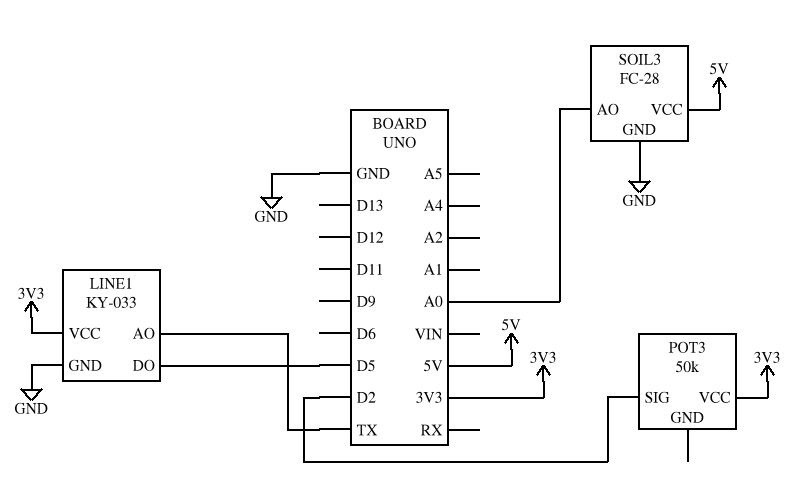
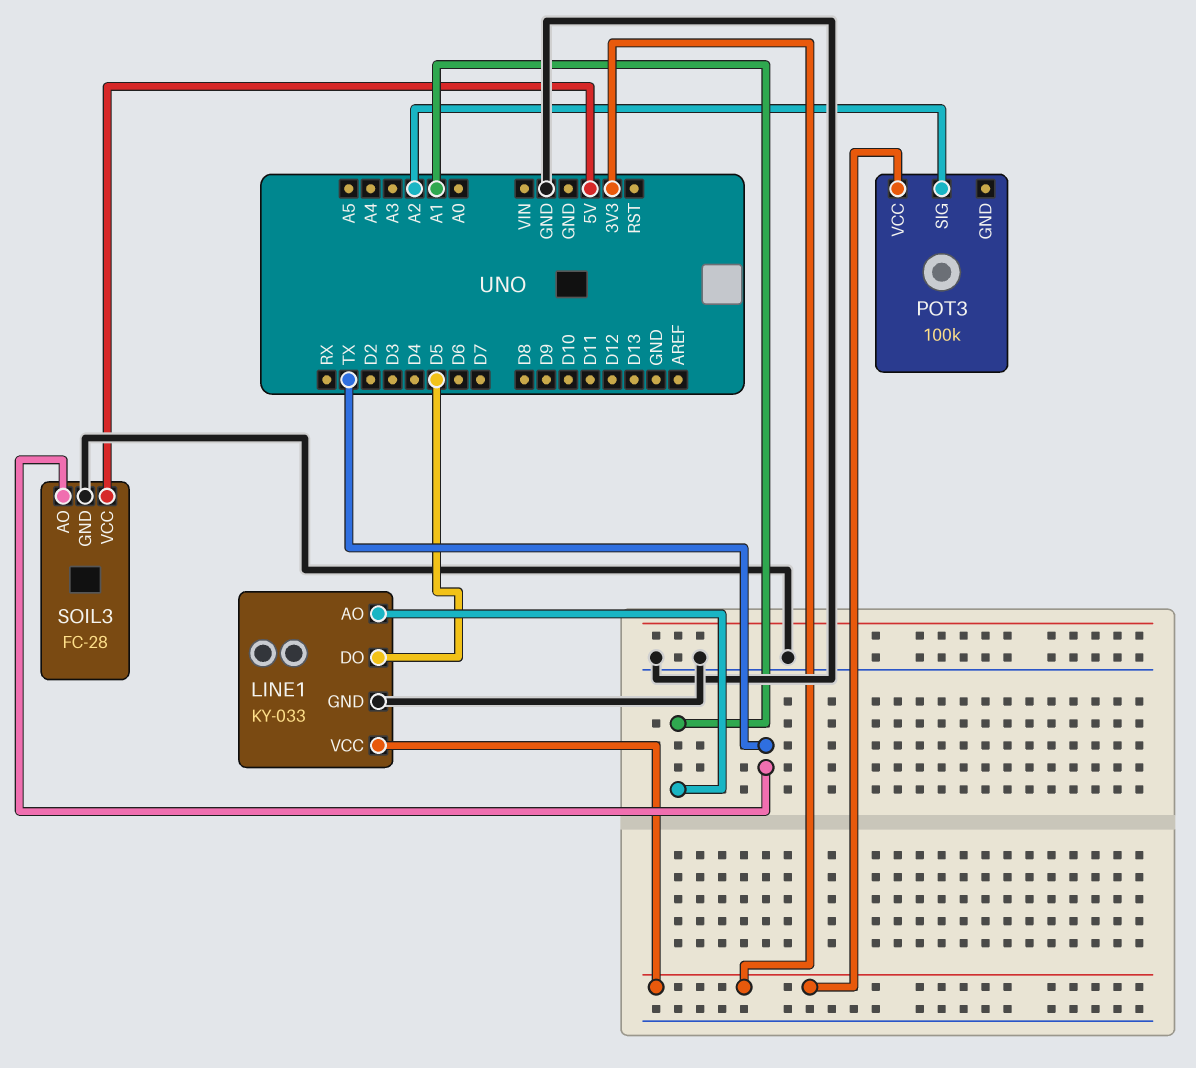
LINE1 pin AO: TX -> A1
POT3: 50k -> 100k
POT3 pin SIG: D2 -> A2
SOIL3 pin AO: A0 -> TX

